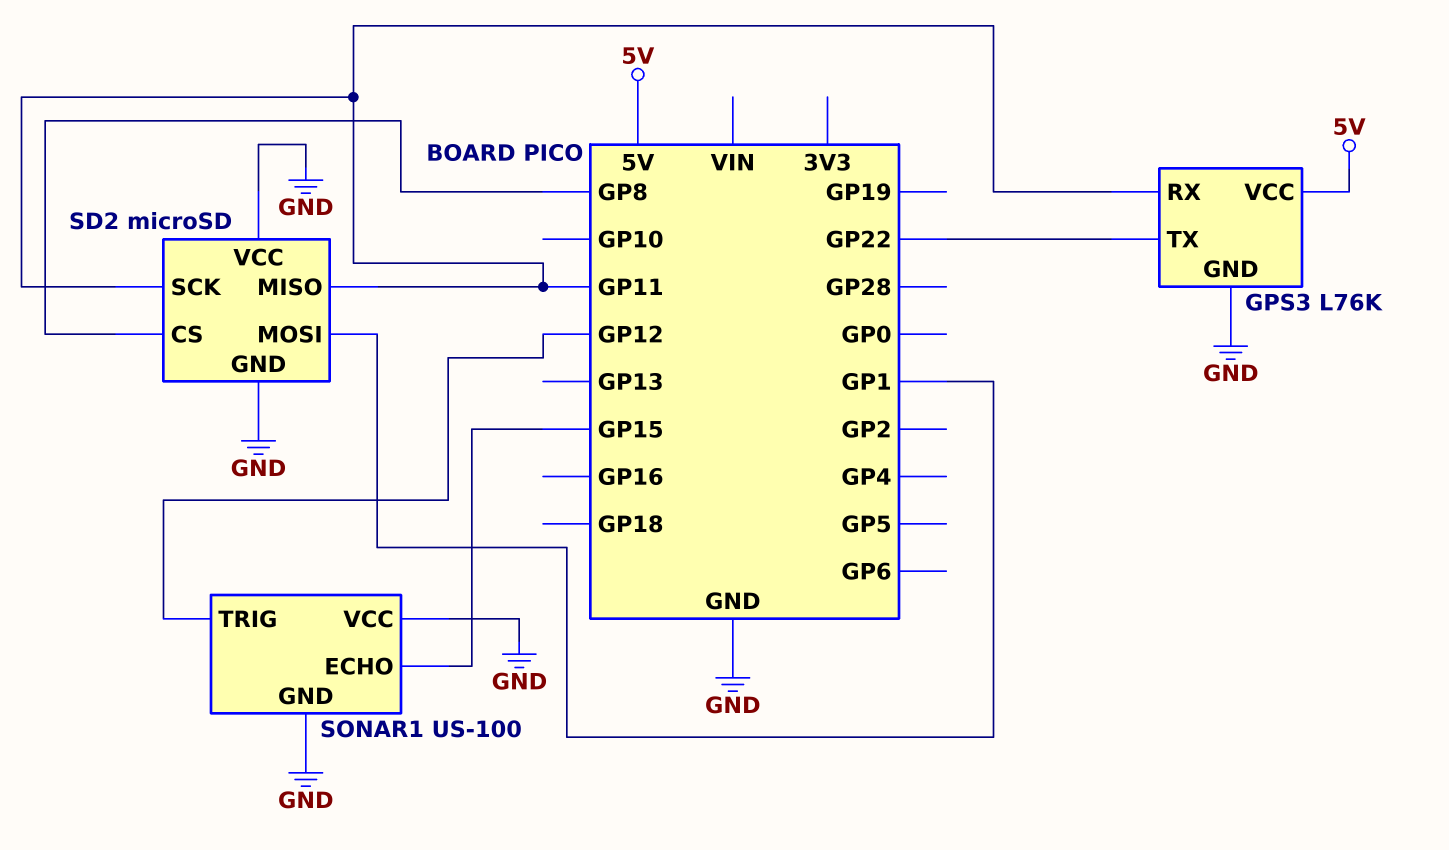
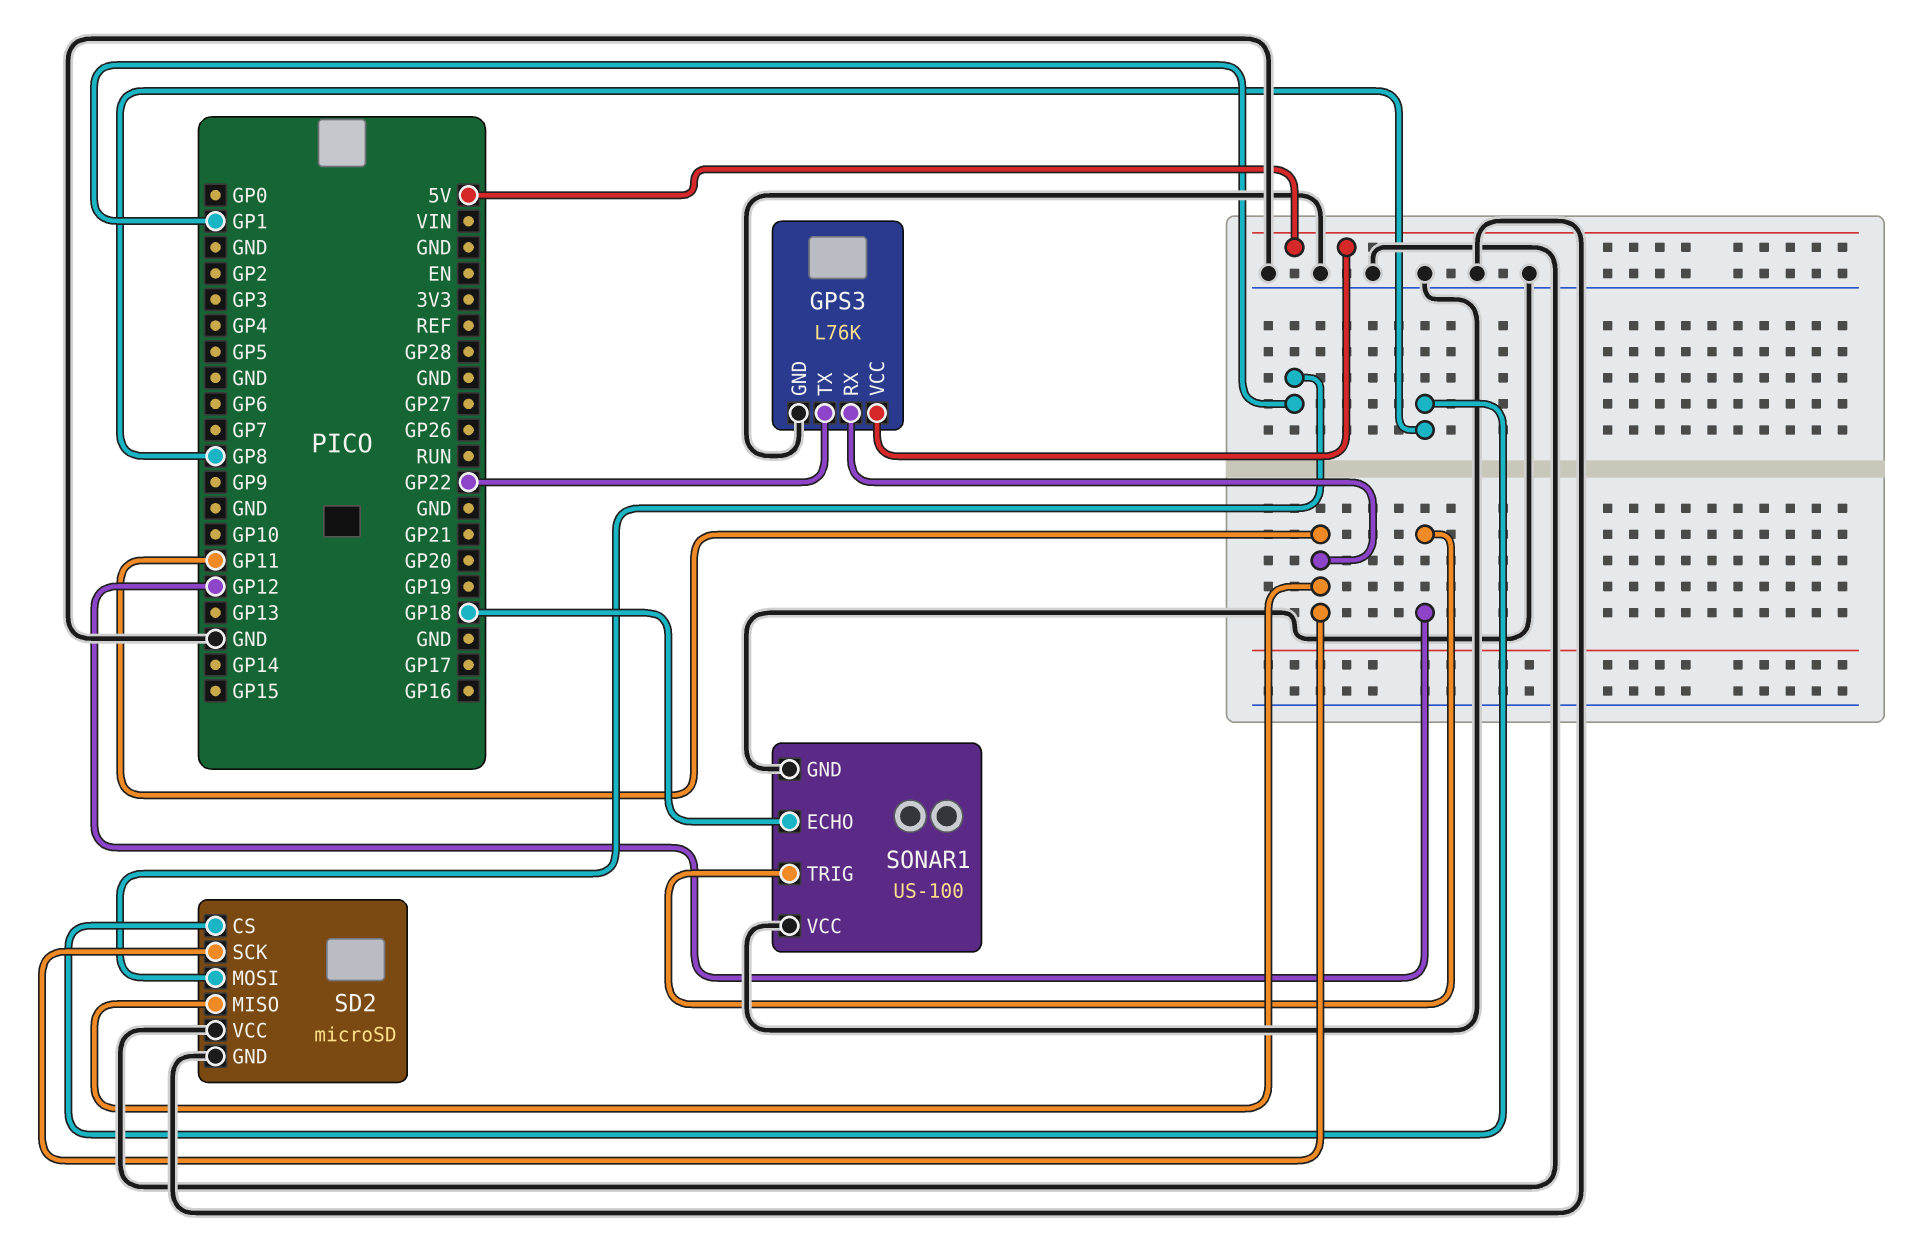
SONAR1 pin ECHO: GP15 -> GP18

